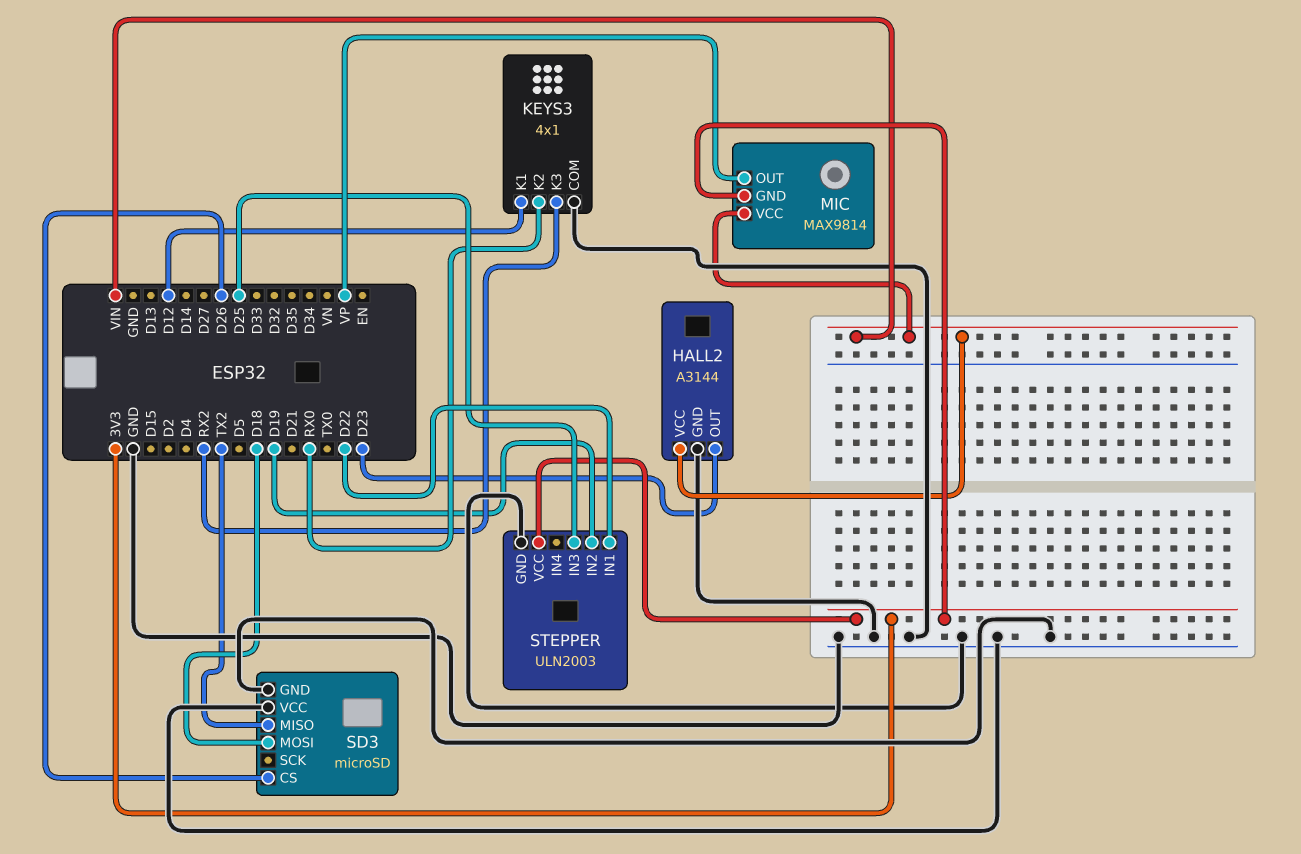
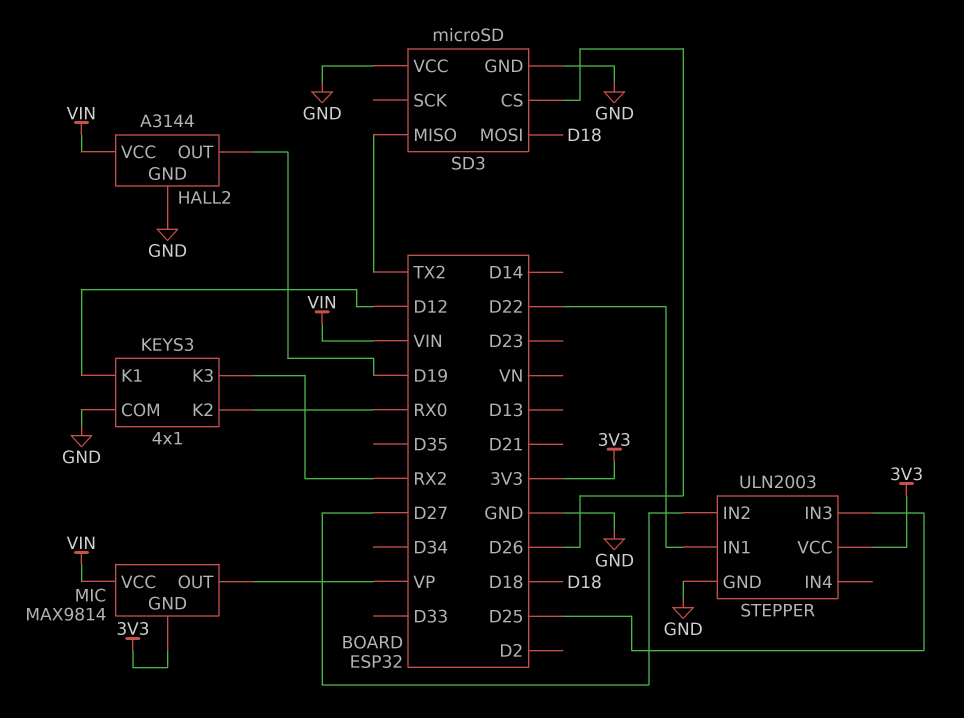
HALL2 pin OUT: D23 -> D19
STEPPER pin IN2: D19 -> D27

